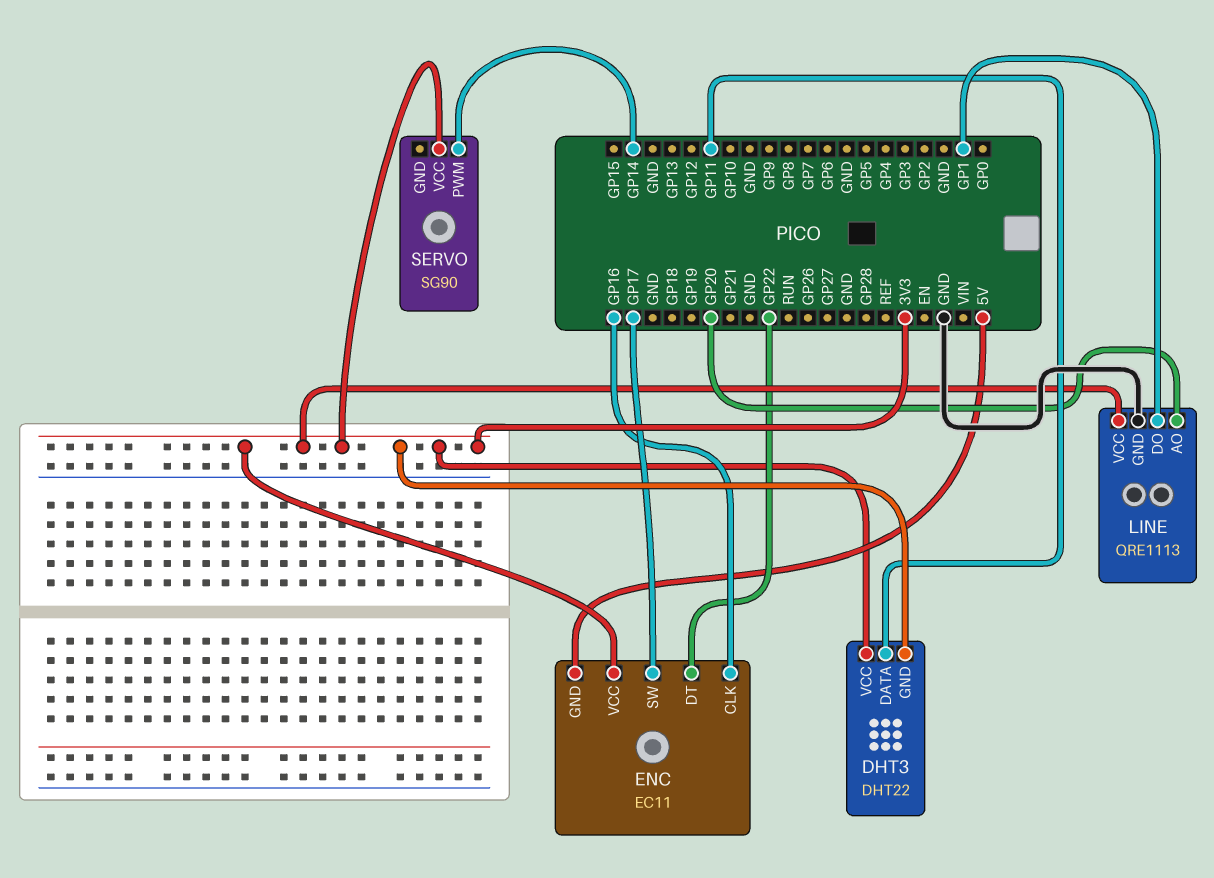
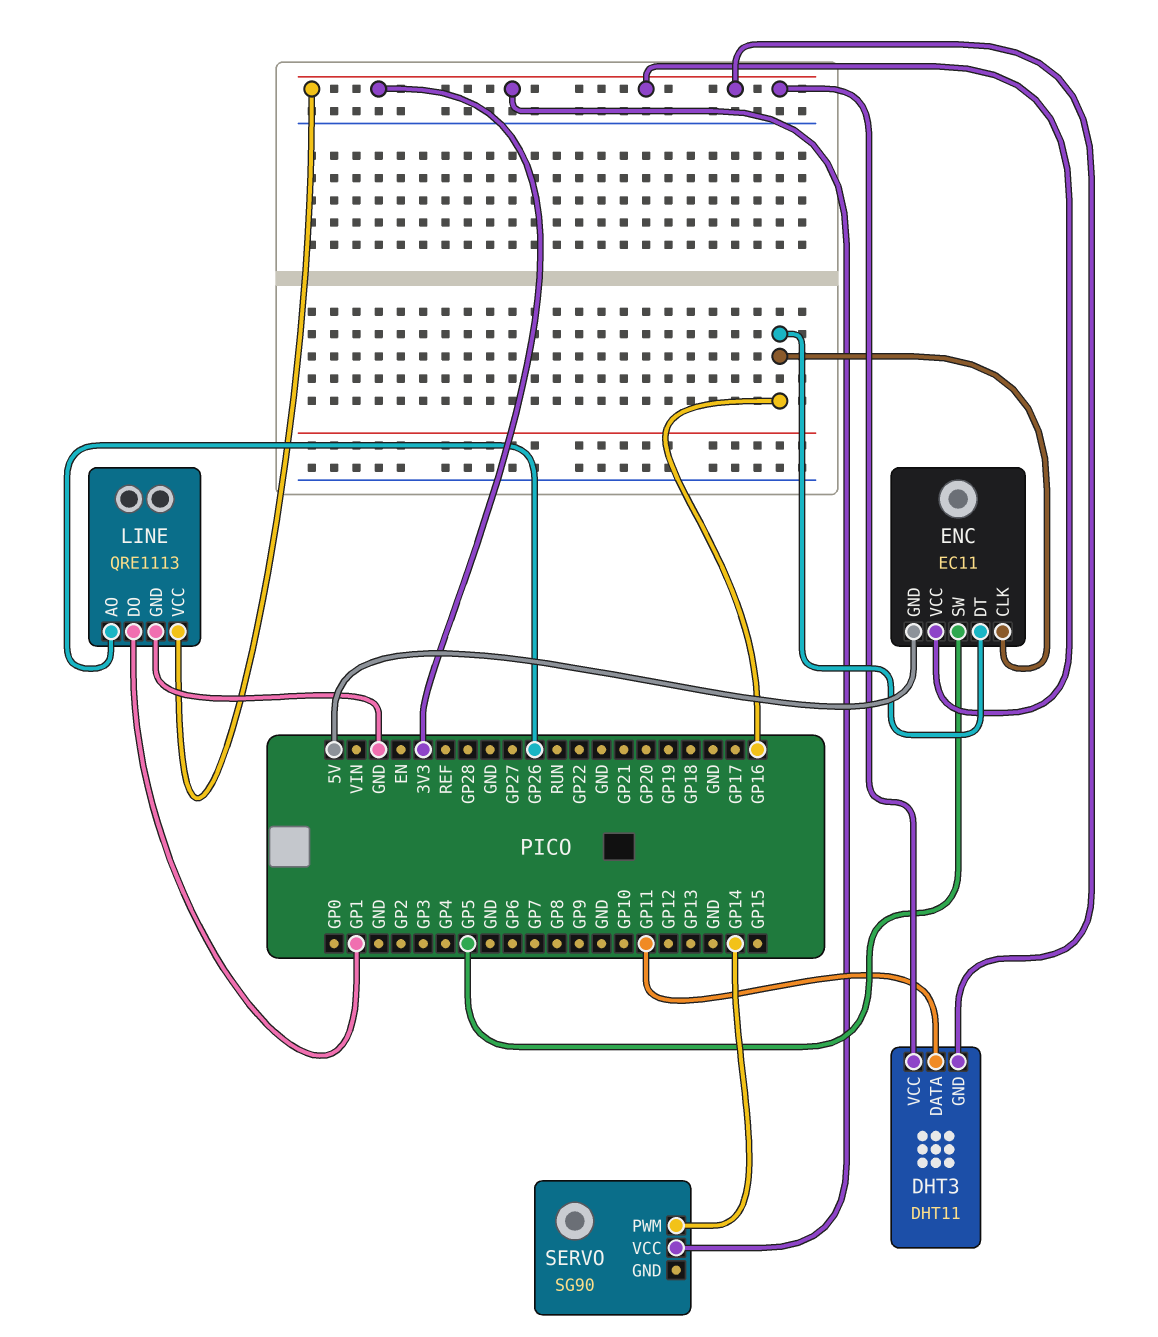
DHT3: DHT22 -> DHT11
ENC pin DT: GP22 -> GP16
ENC pin SW: GP17 -> GP5
LINE pin AO: GP20 -> GP26

